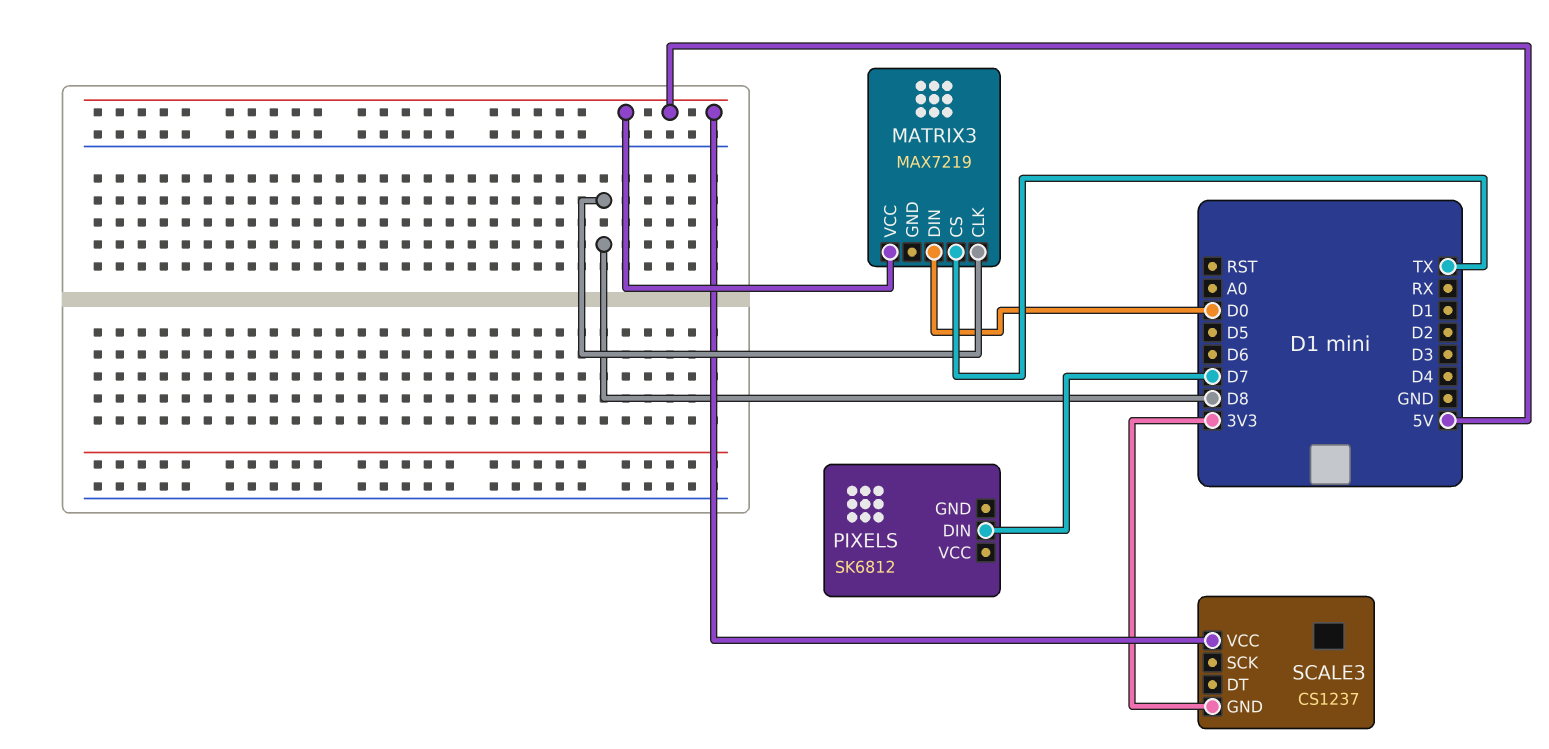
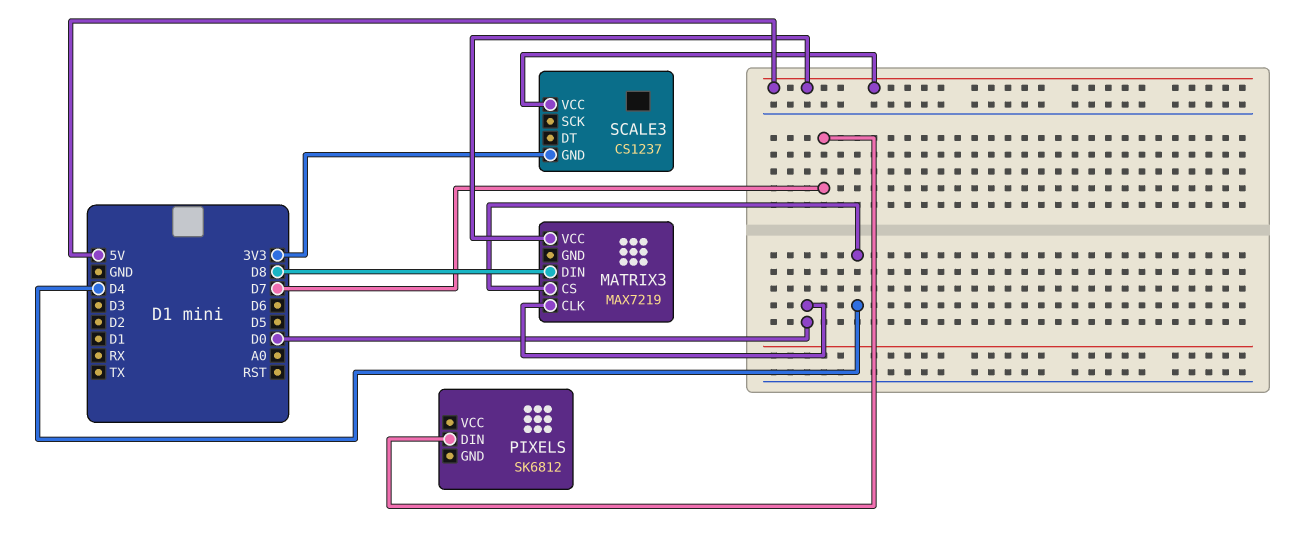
MATRIX3 pin CLK: D8 -> D0
MATRIX3 pin CS: TX -> D4
MATRIX3 pin DIN: D0 -> D8

